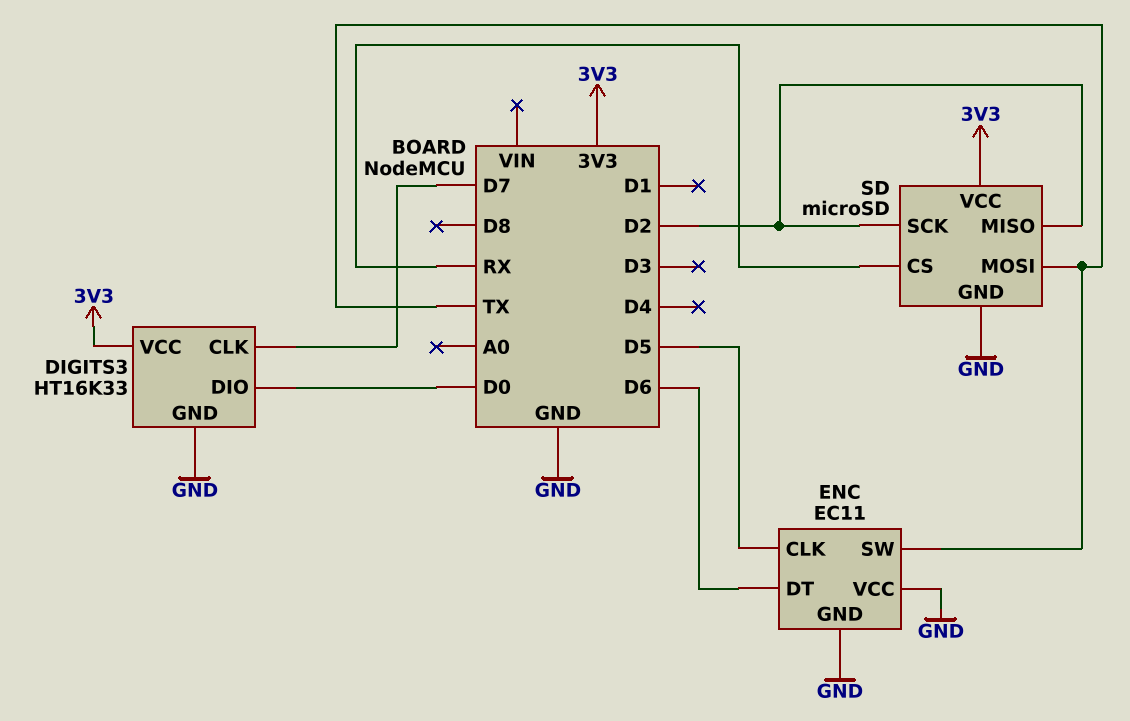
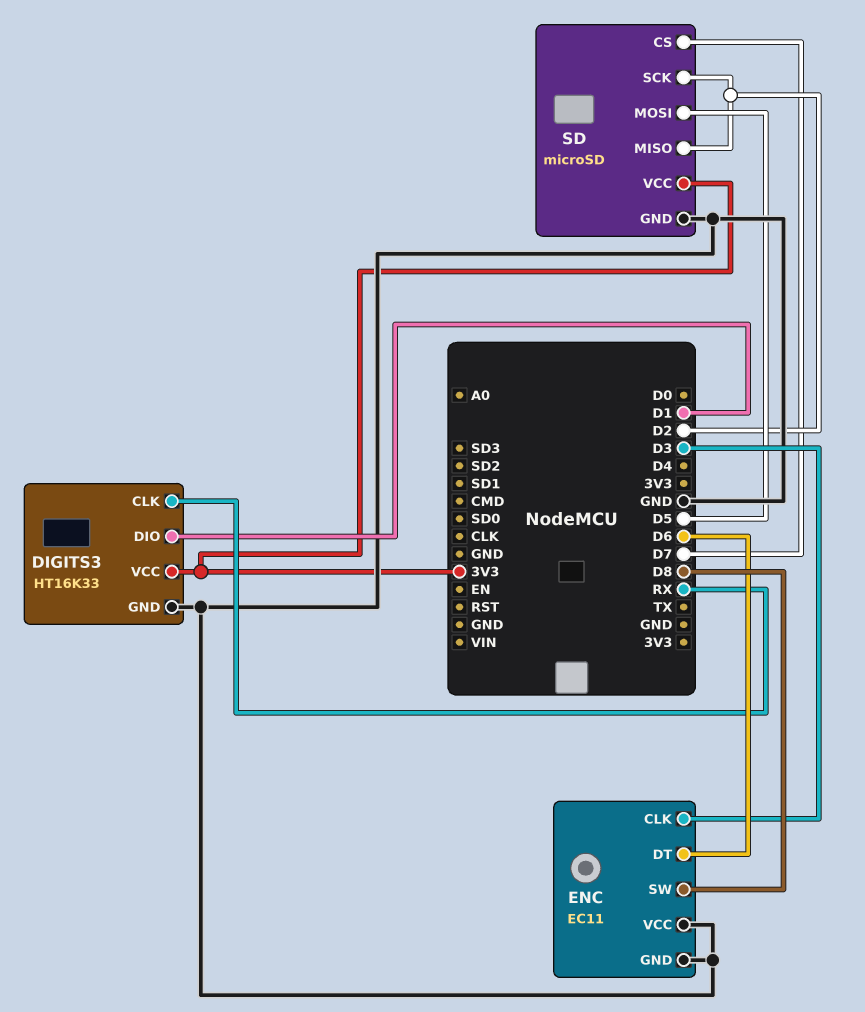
DIGITS3 pin CLK: D7 -> RX
DIGITS3 pin DIO: D0 -> D1
ENC pin CLK: D5 -> D3
ENC pin SW: TX -> D8
SD pin CS: RX -> D7
SD pin MOSI: TX -> D5

